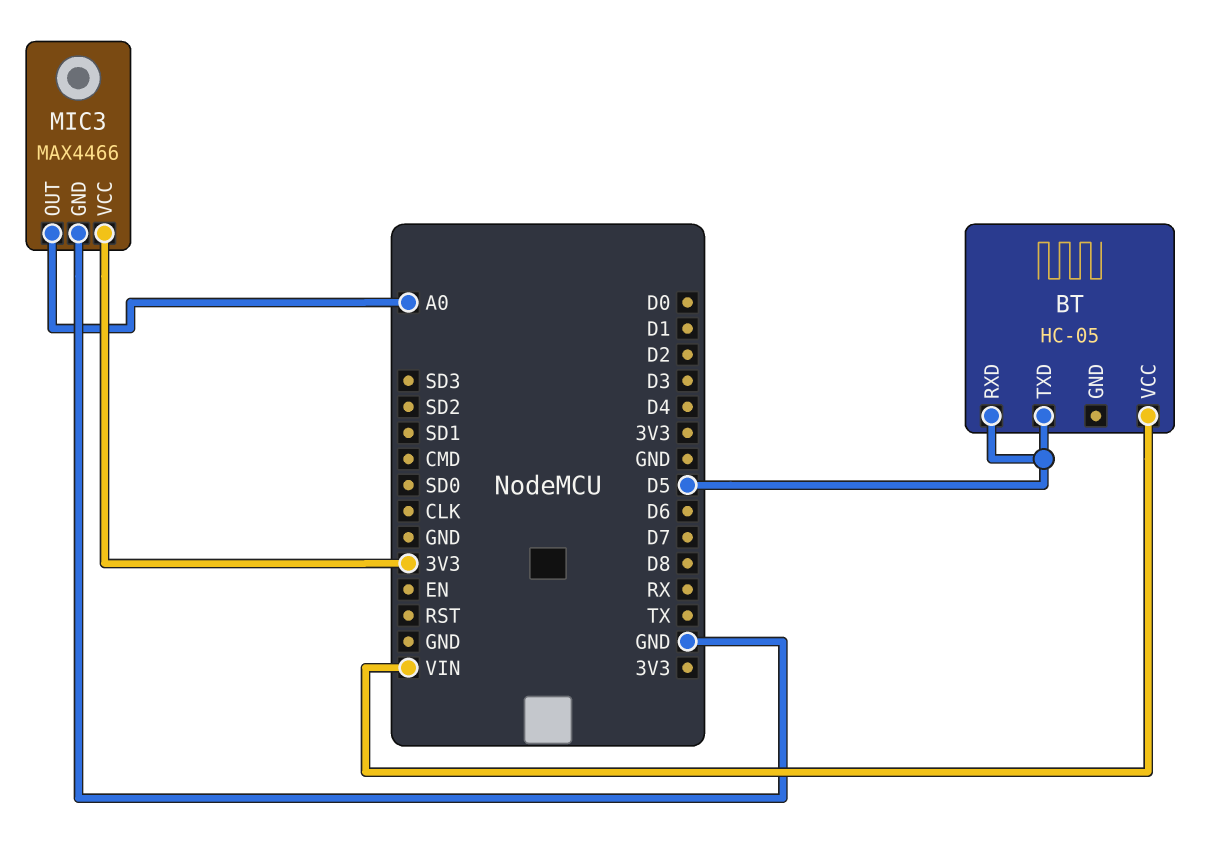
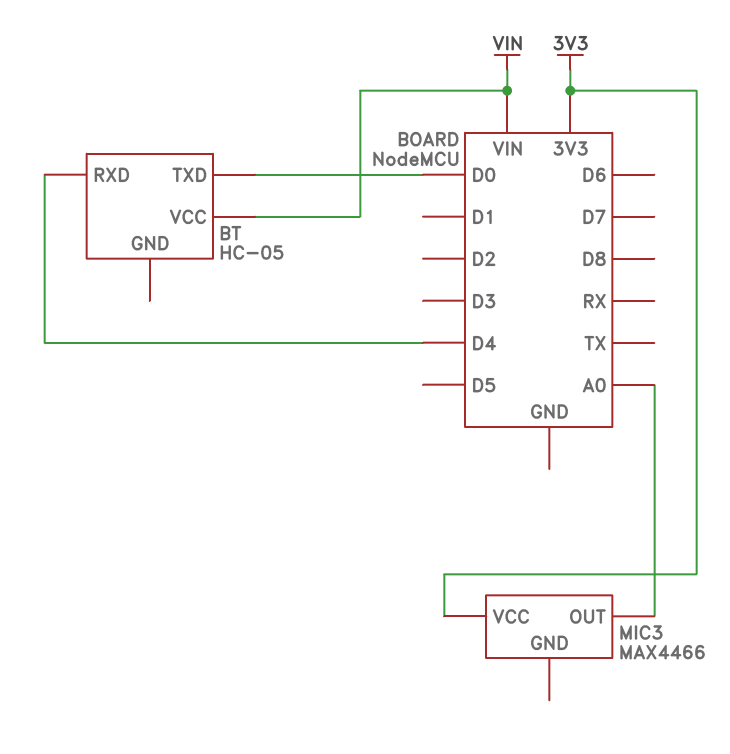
BT pin RXD: D5 -> D4
BT pin TXD: D5 -> D0
MIC3 pin GND: GND -> none

